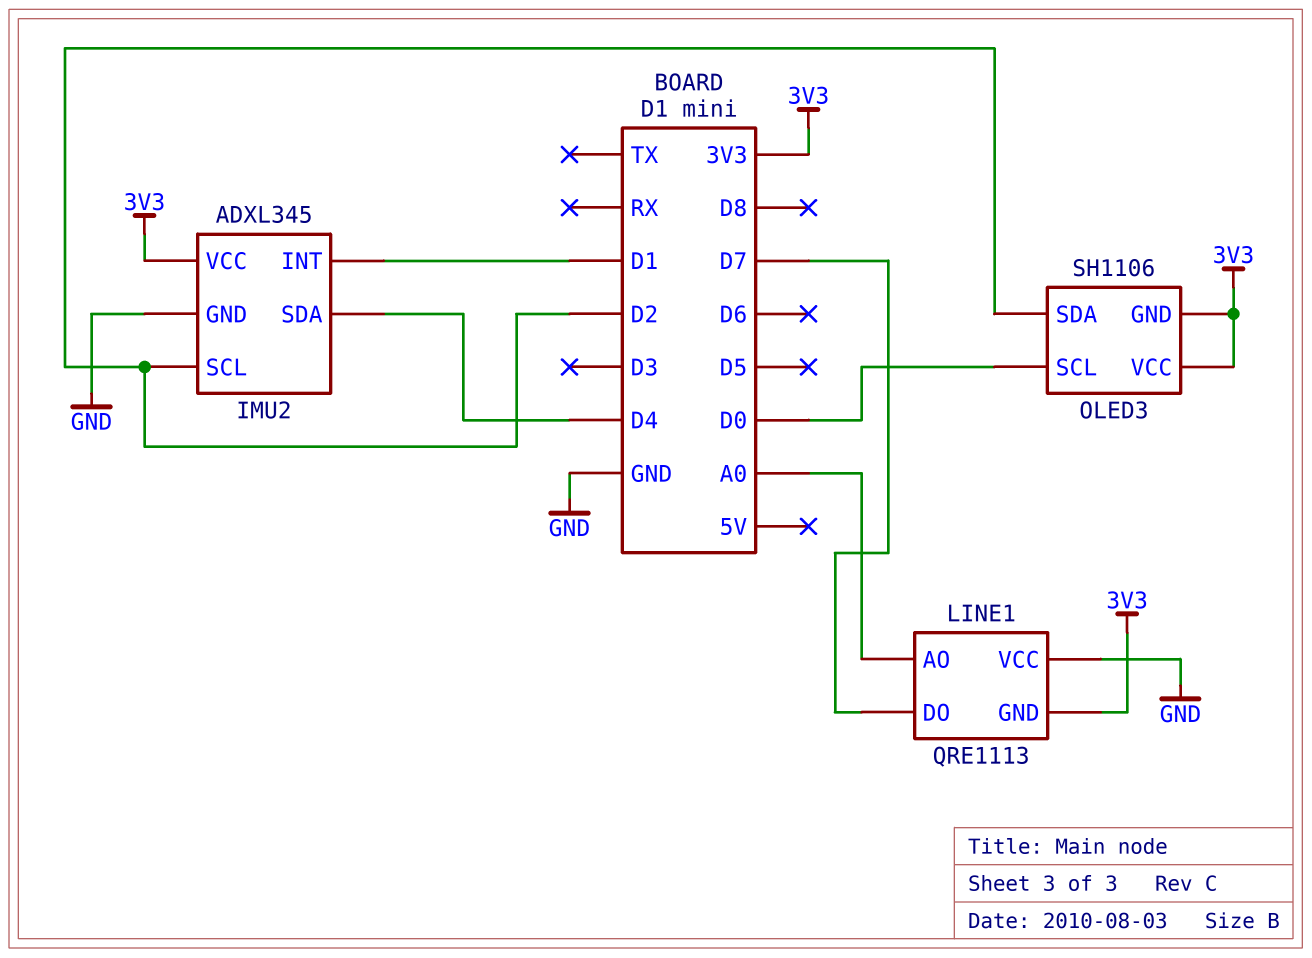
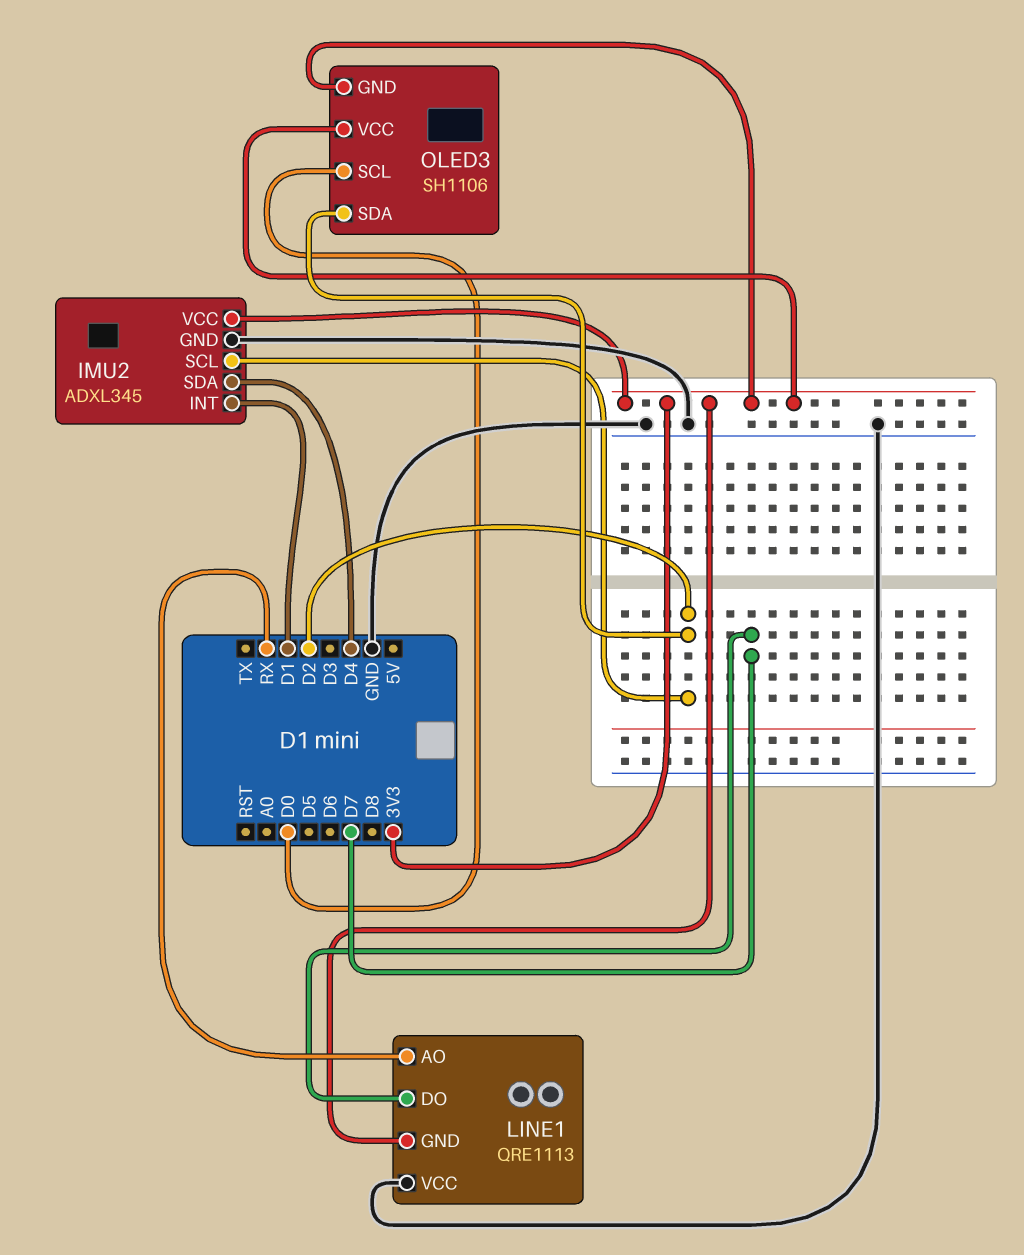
LINE1 pin AO: A0 -> RX

